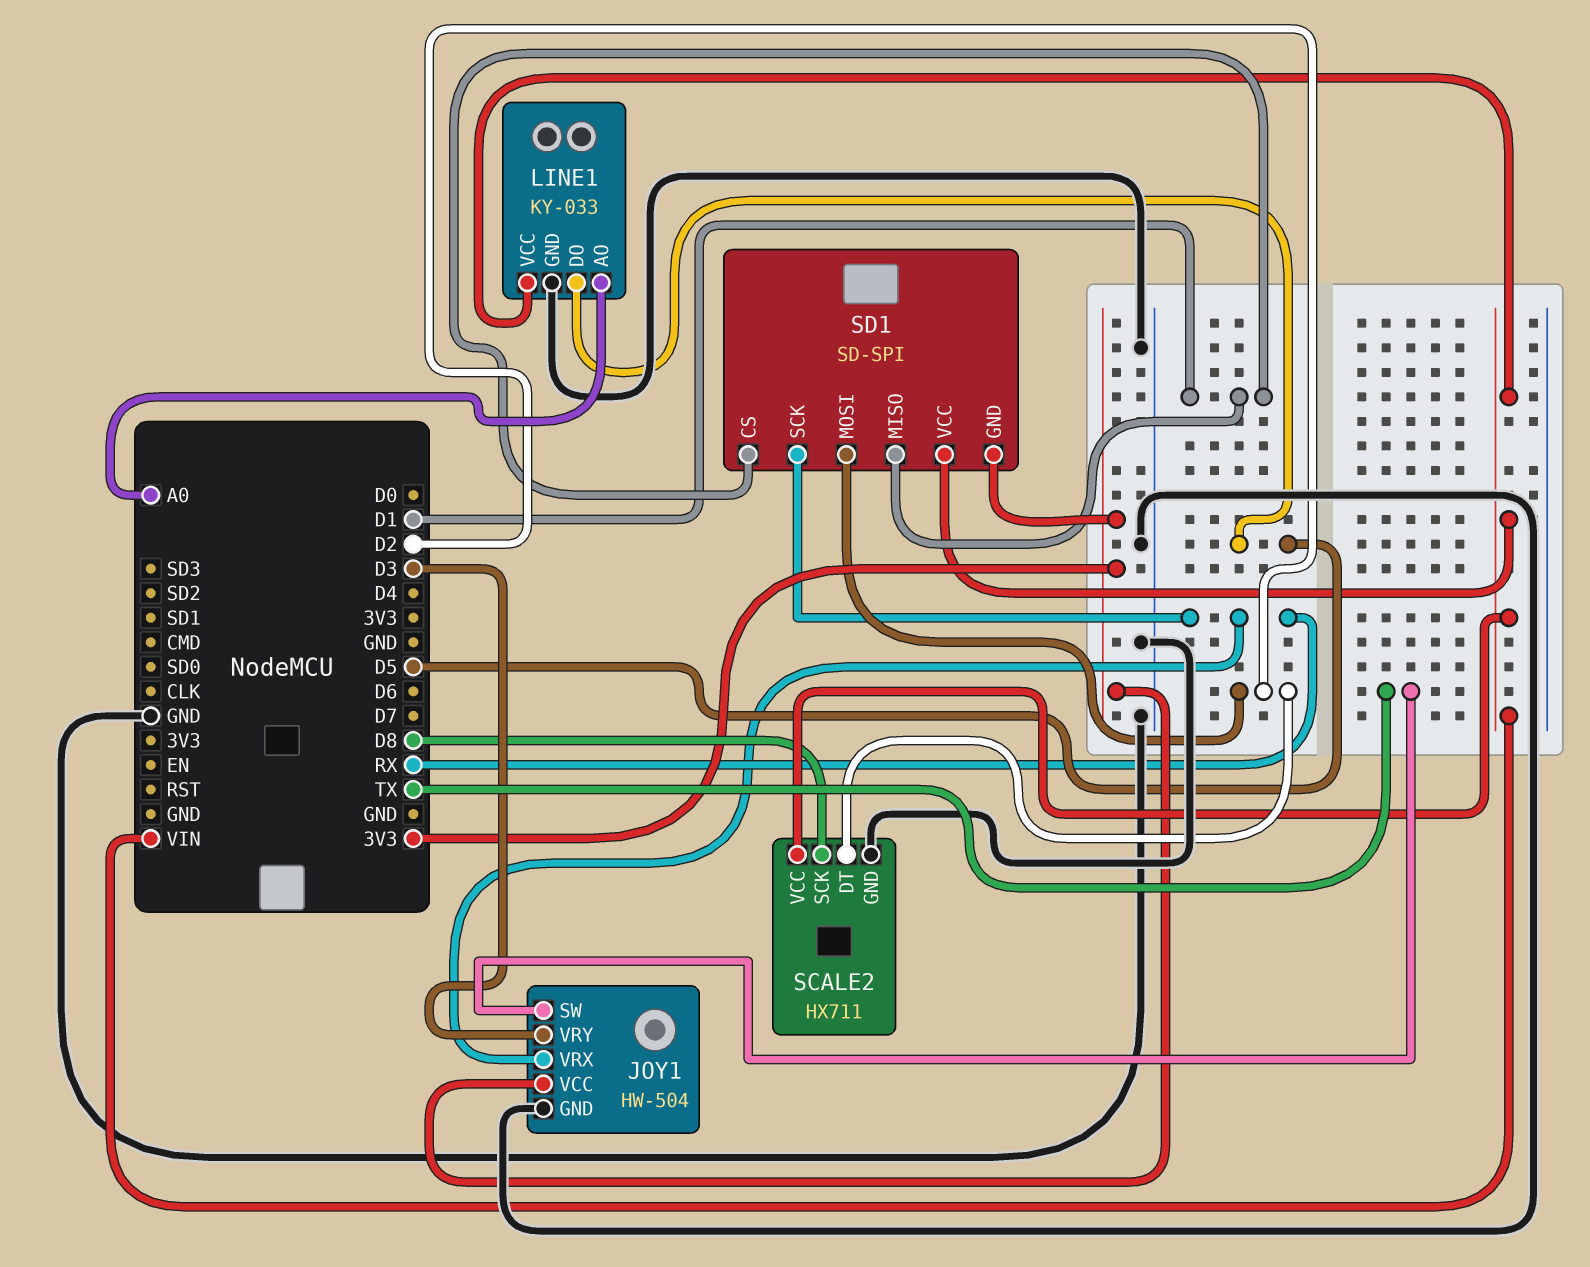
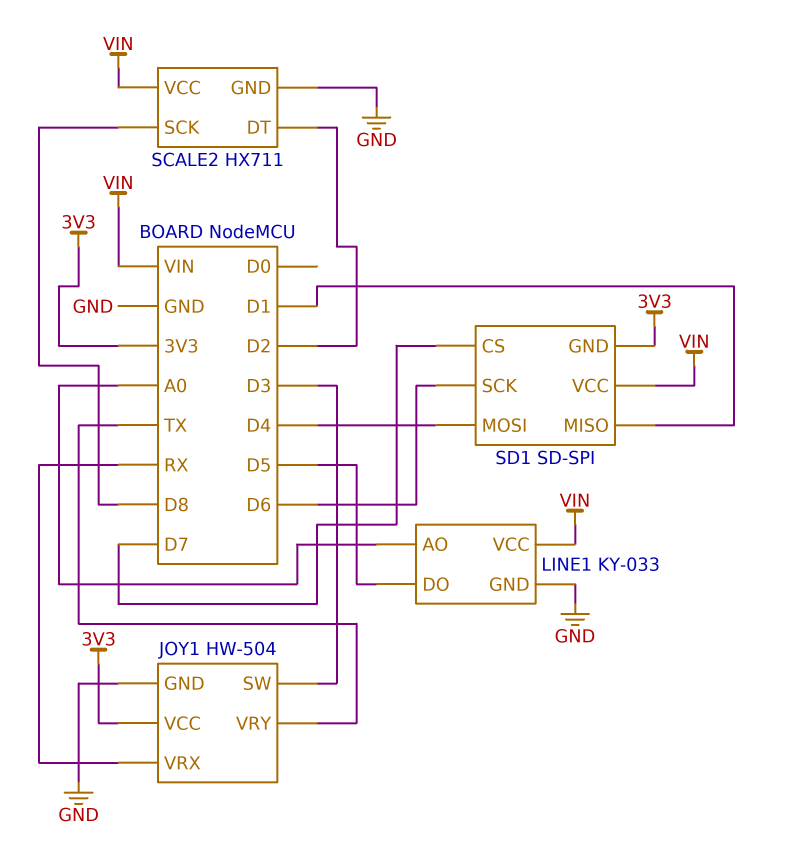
JOY1 pin SW: TX -> D3
JOY1 pin VRY: D3 -> TX
SD1 pin CS: D1 -> D7
SD1 pin MOSI: D2 -> D4
SD1 pin SCK: RX -> D6

